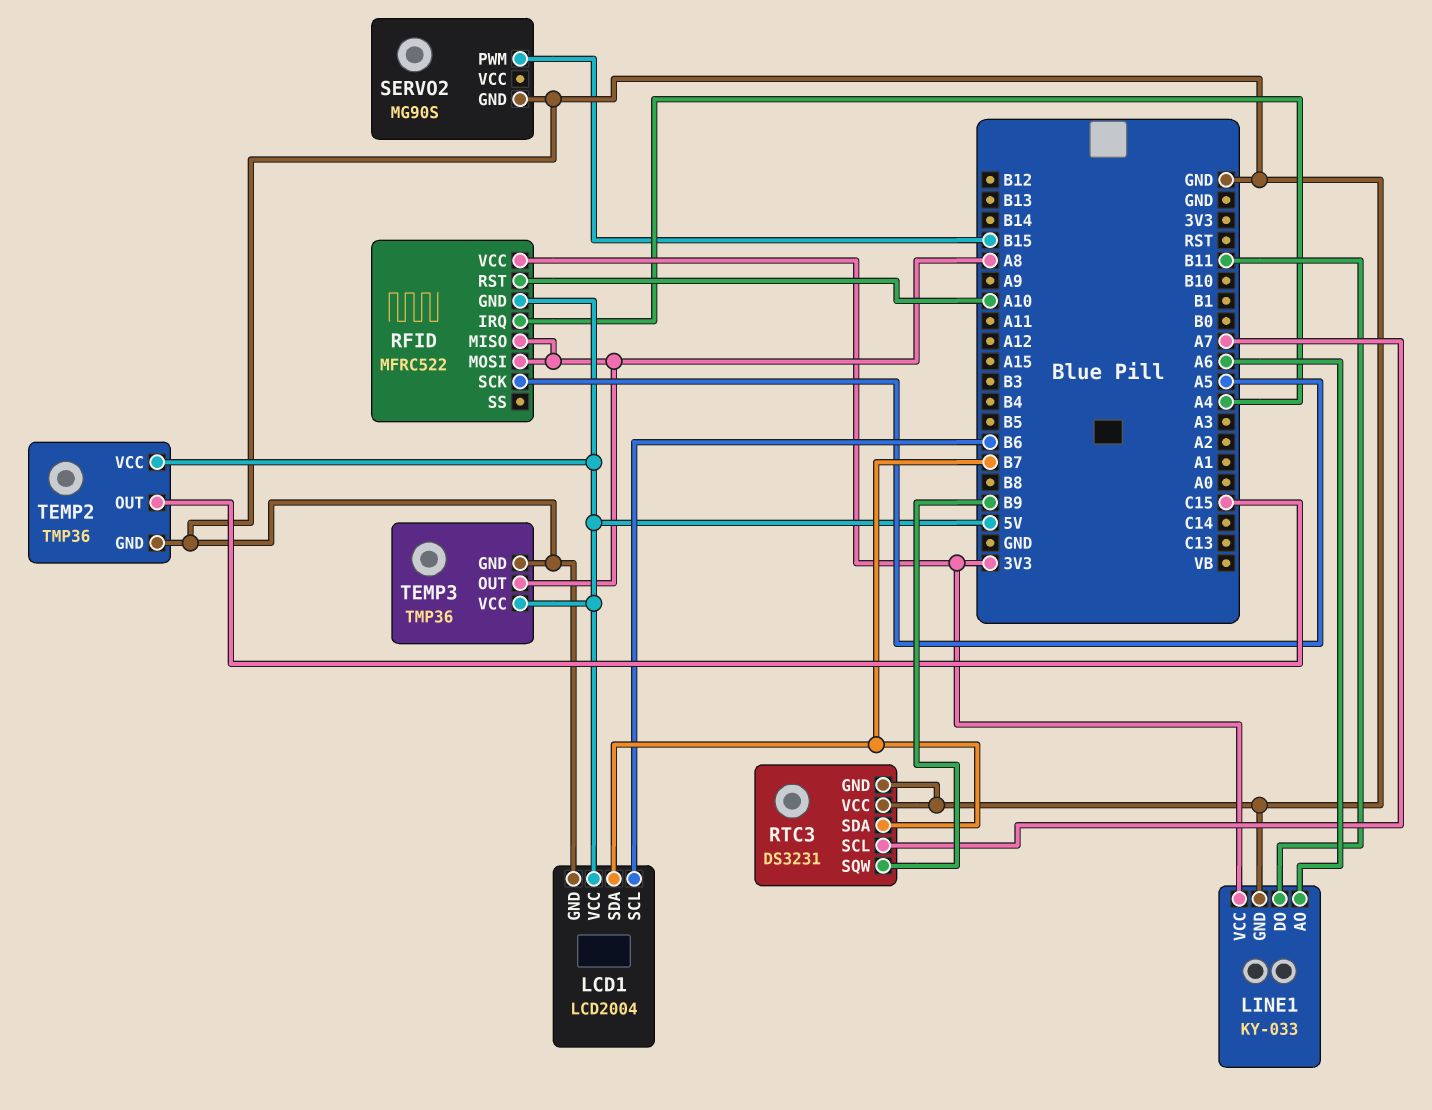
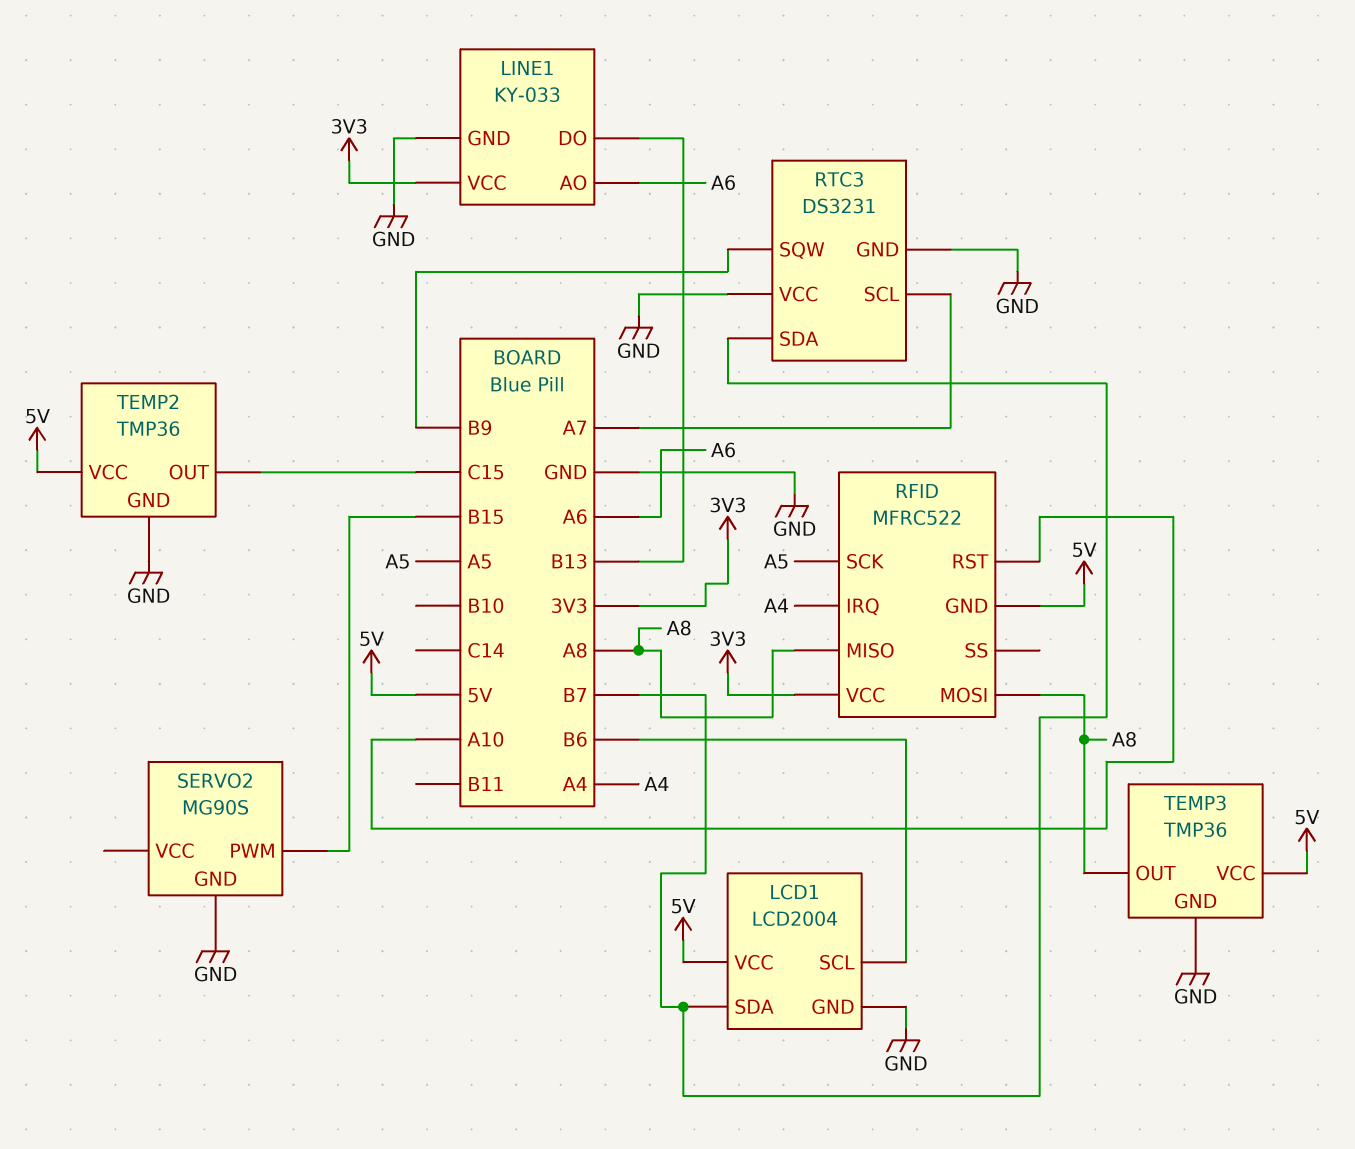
LINE1 pin DO: B11 -> B13

